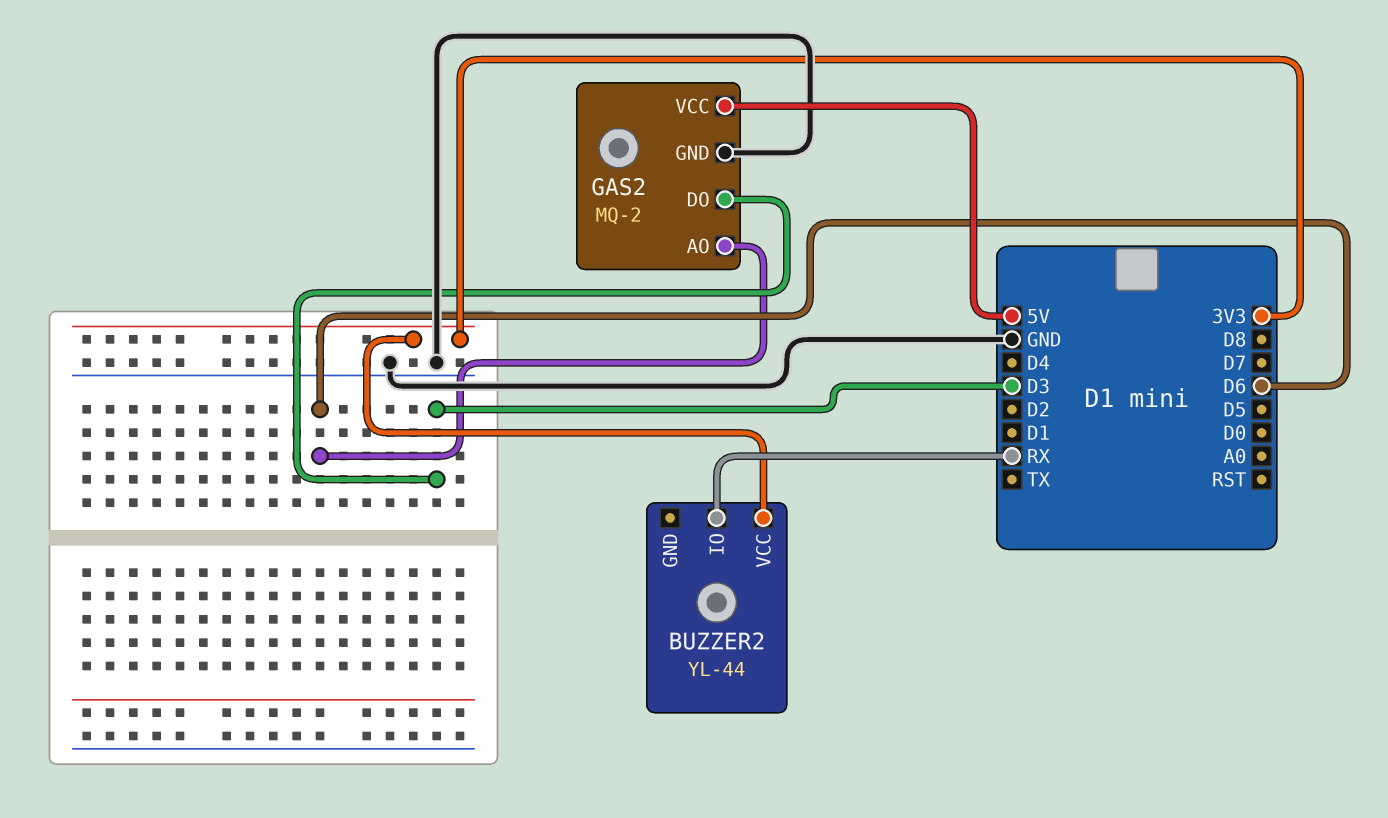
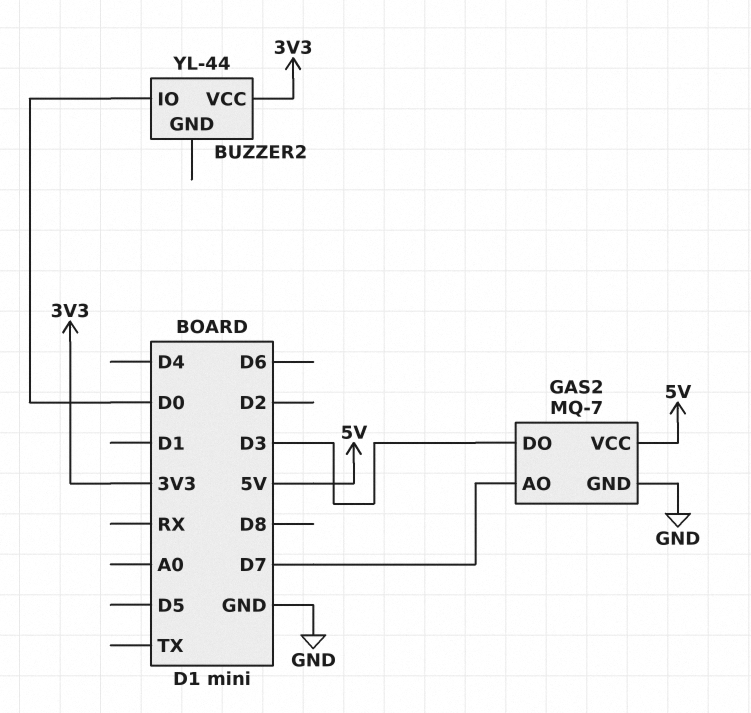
BUZZER2 pin IO: RX -> D0
GAS2: MQ-2 -> MQ-7
GAS2 pin AO: D6 -> D7

